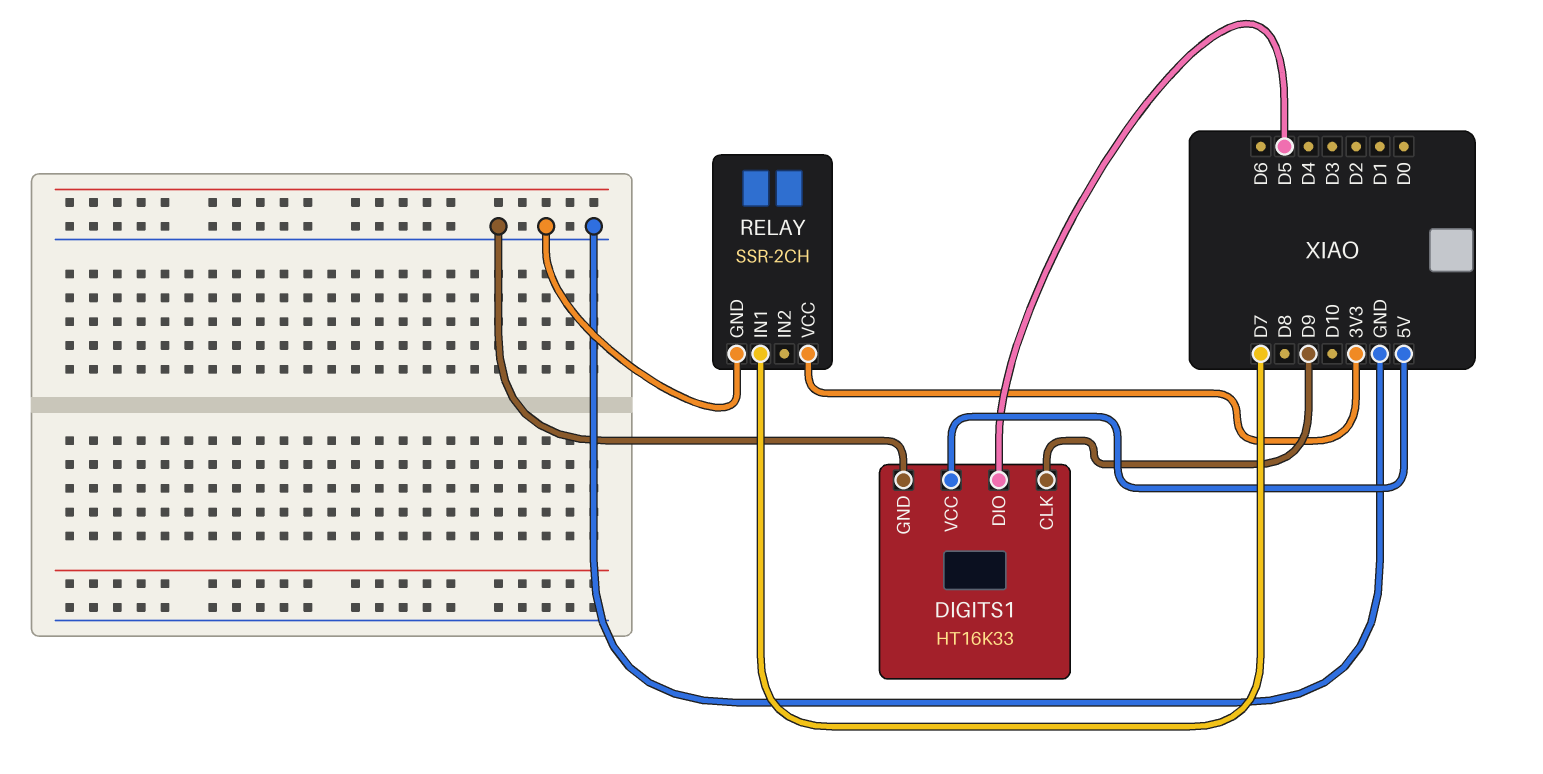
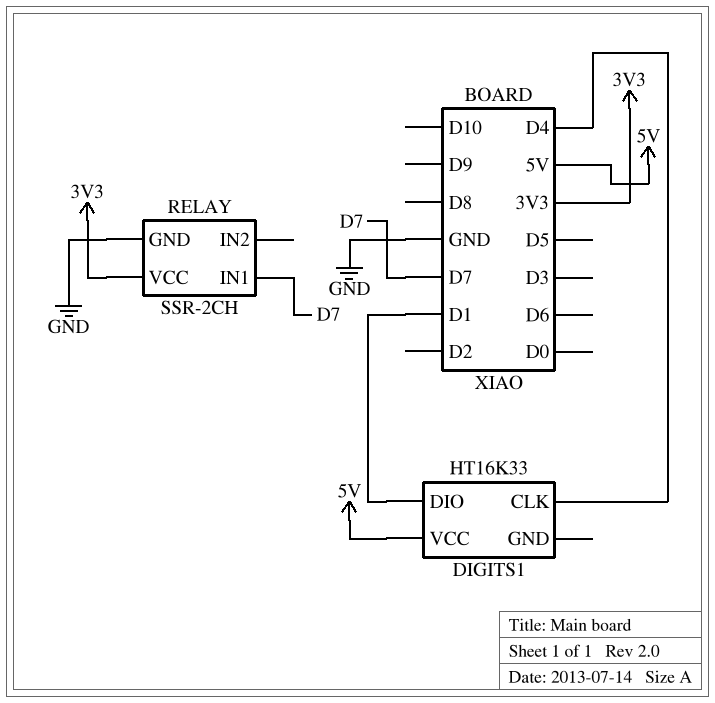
DIGITS1 pin CLK: D9 -> D4
DIGITS1 pin DIO: D5 -> D1
DIGITS1 pin GND: GND -> none

